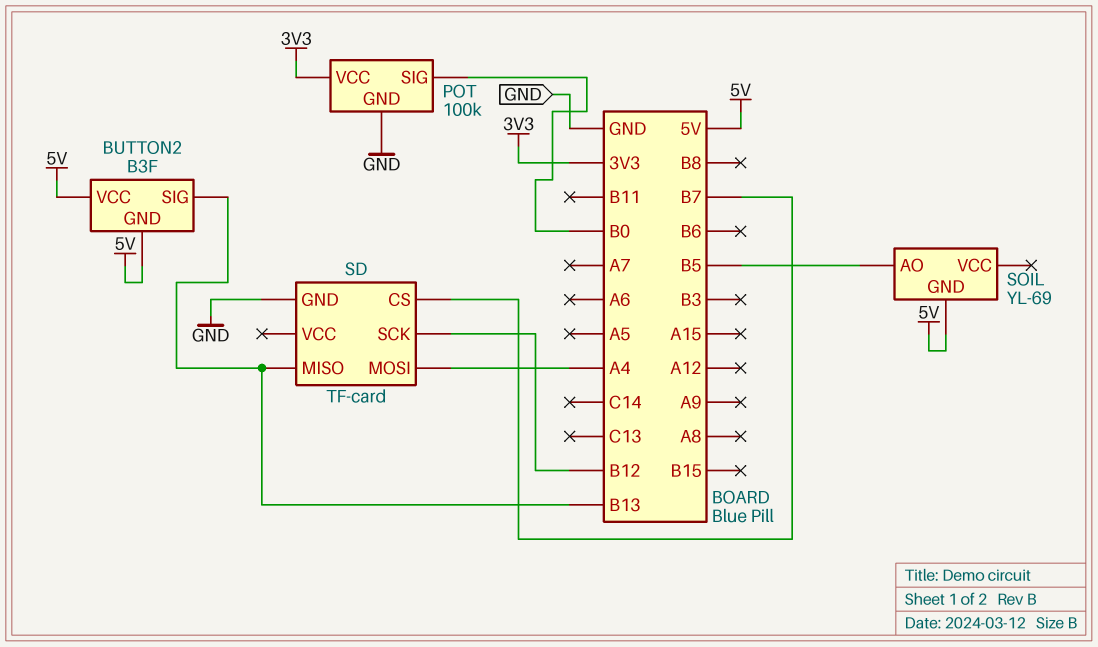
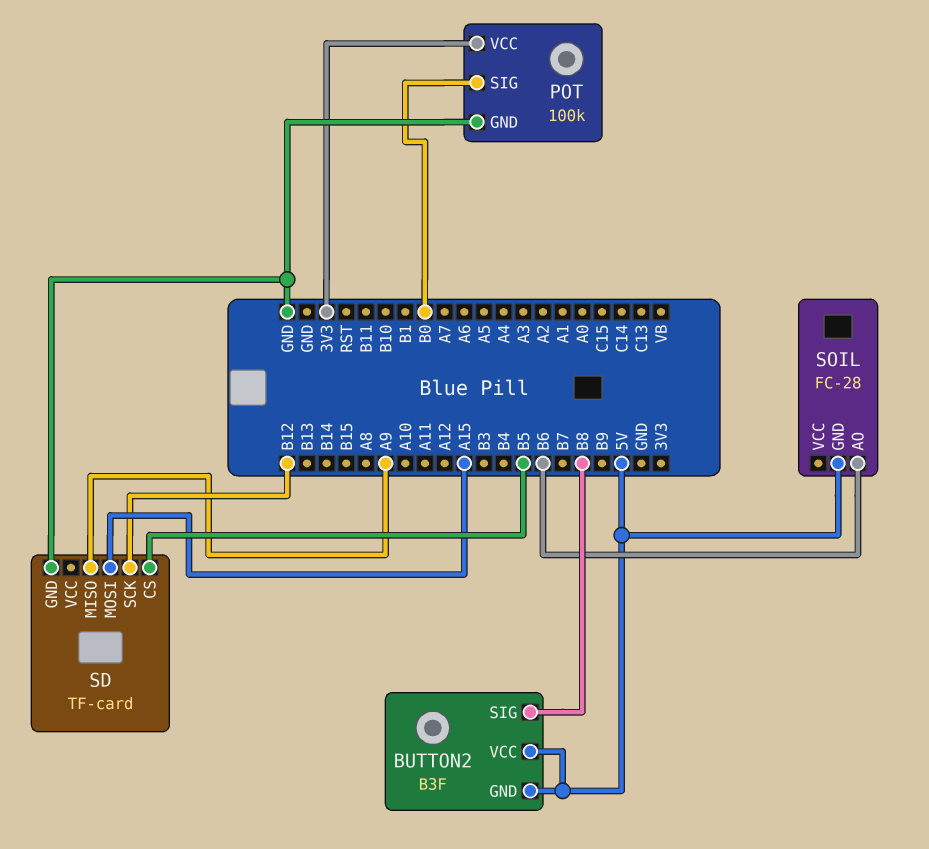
BUTTON2 pin SIG: B13 -> B8
SD pin CS: B7 -> B5
SD pin MISO: B13 -> A9
SD pin MOSI: A4 -> A15
SOIL: YL-69 -> FC-28
SOIL pin AO: B5 -> B6

